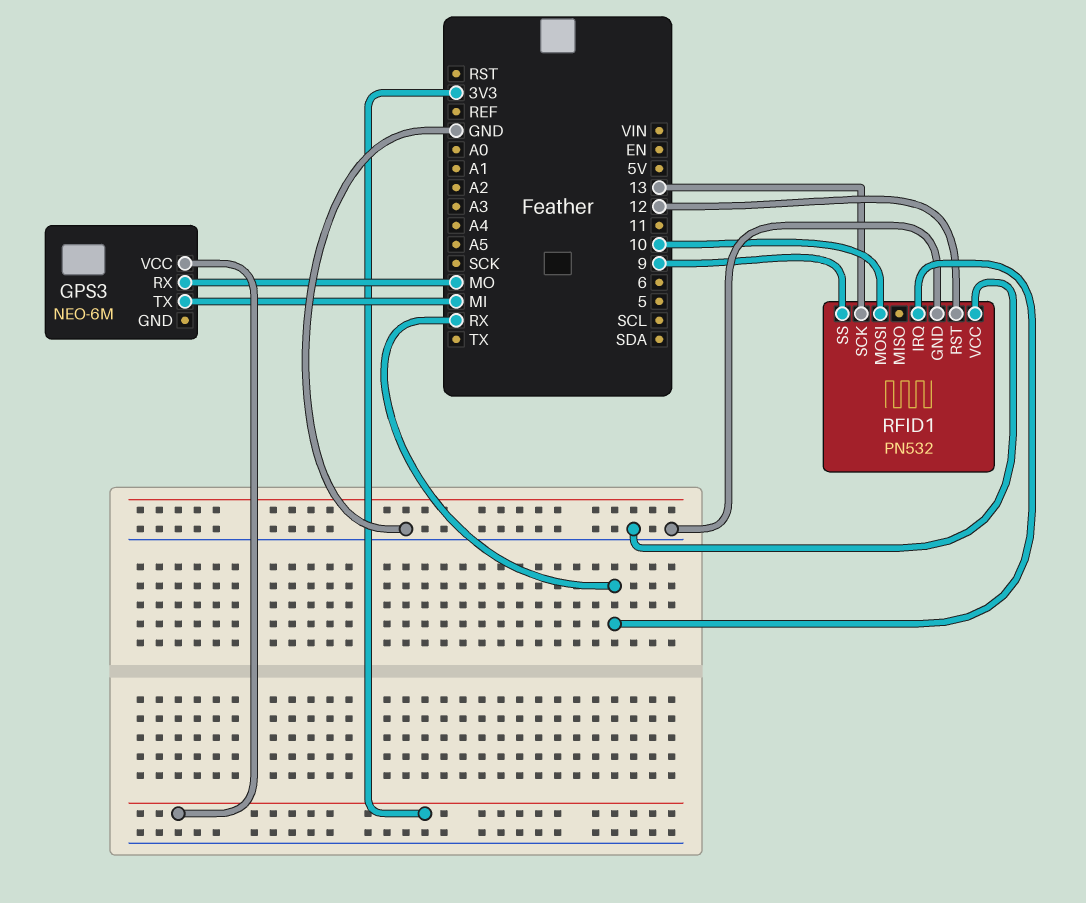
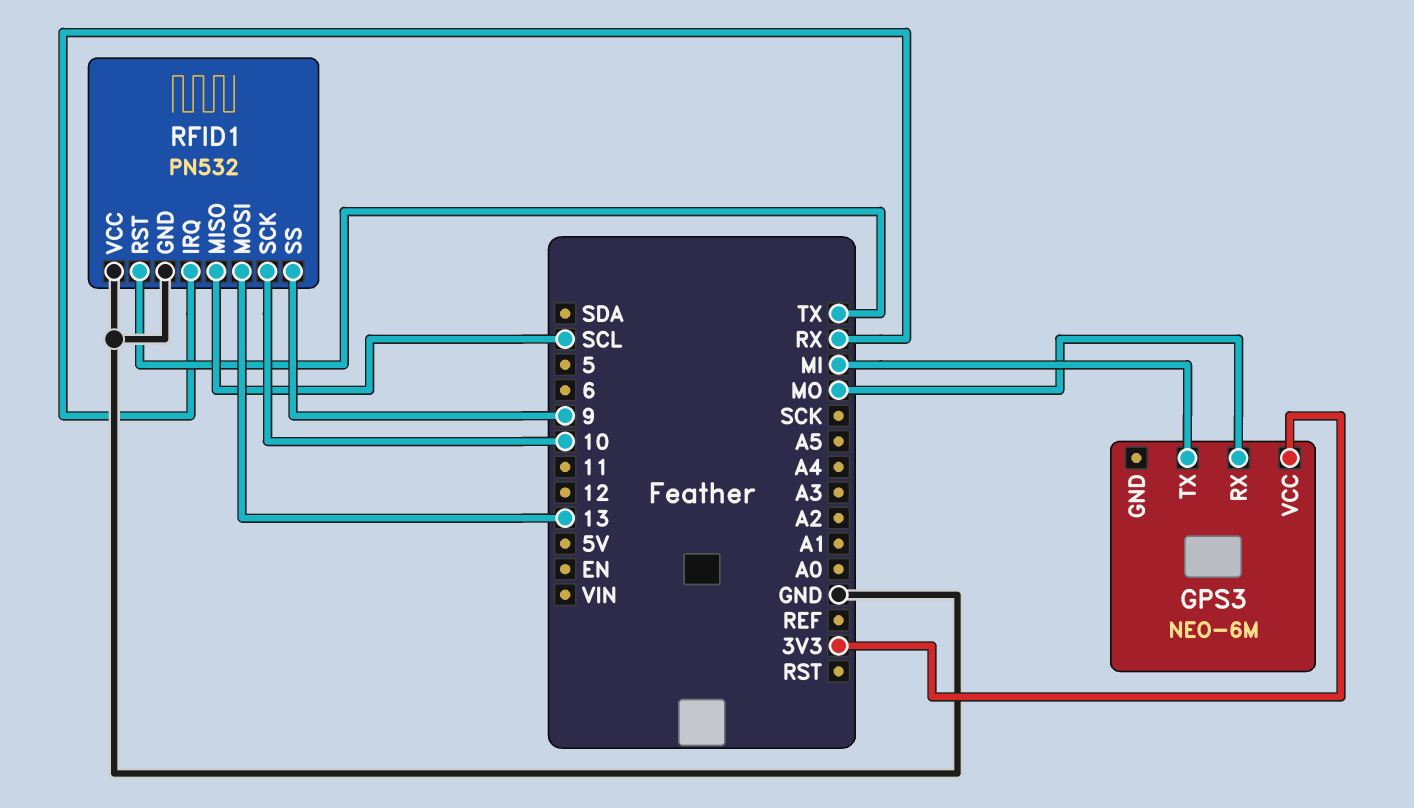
RFID1 pin MISO: none -> SCL
RFID1 pin MOSI: 10 -> 13
RFID1 pin RST: 12 -> TX
RFID1 pin SCK: 13 -> 10

